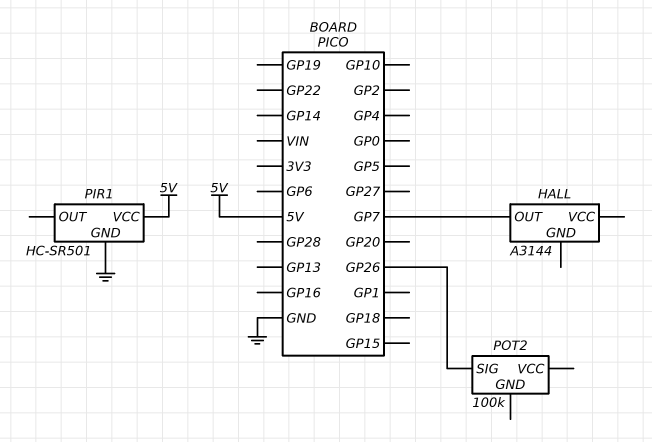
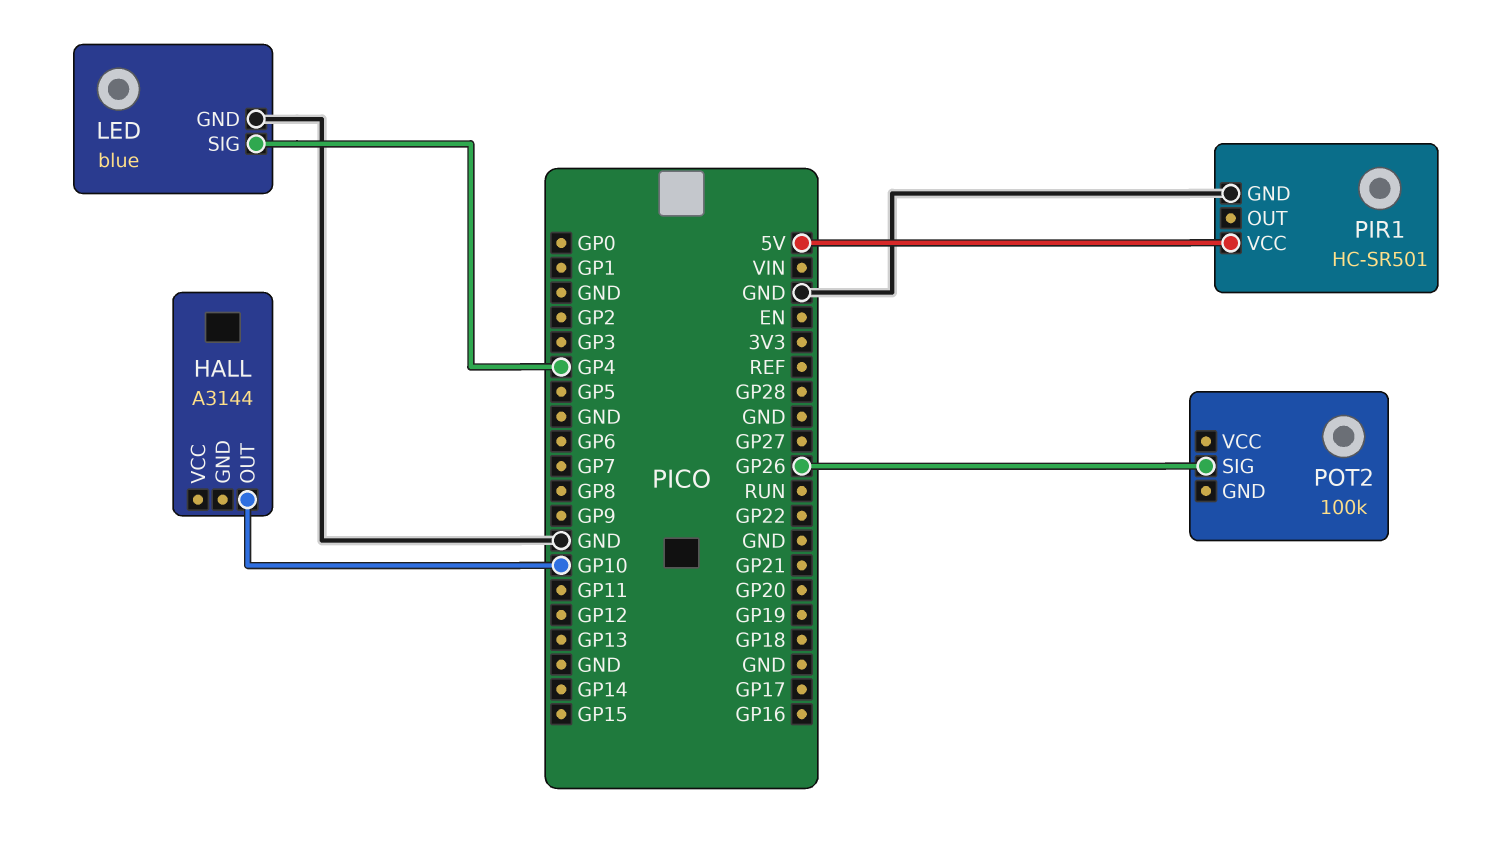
HALL pin OUT: GP7 -> GP10
LED: none -> blue
LED pin GND: none -> GND
LED pin SIG: none -> GP4

